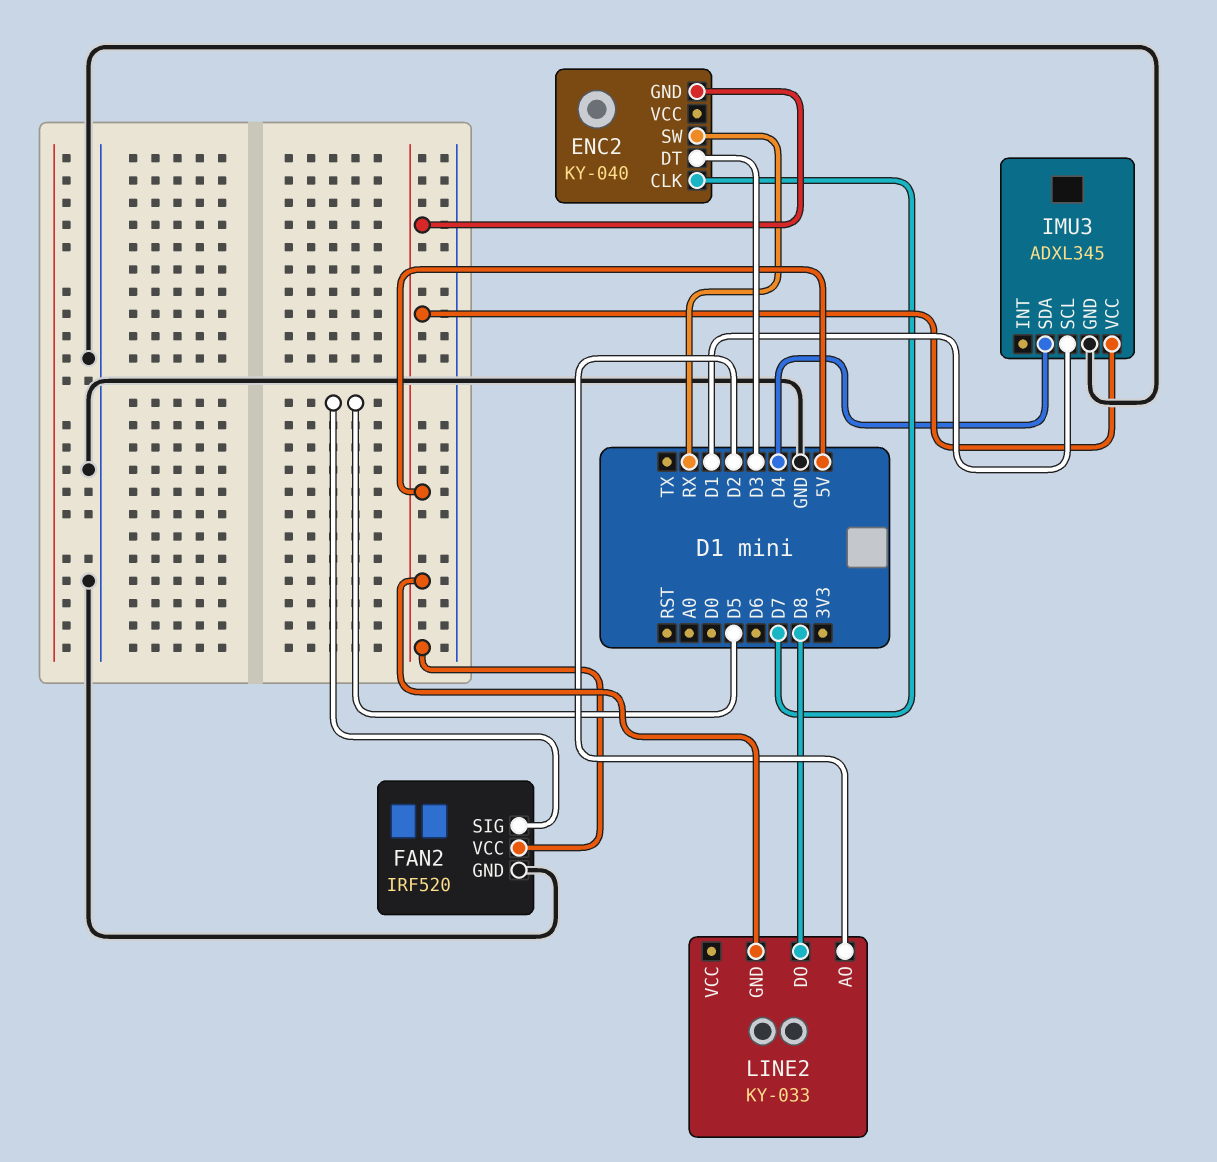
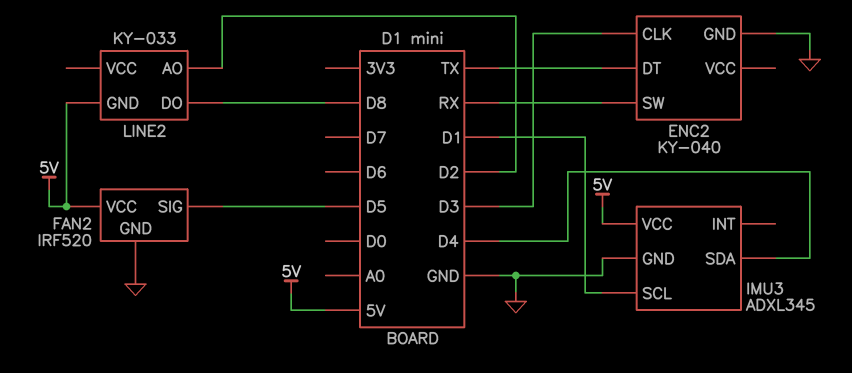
ENC2 pin CLK: D7 -> D3
ENC2 pin DT: D3 -> TX
ENC2 pin GND: 5V -> GND

